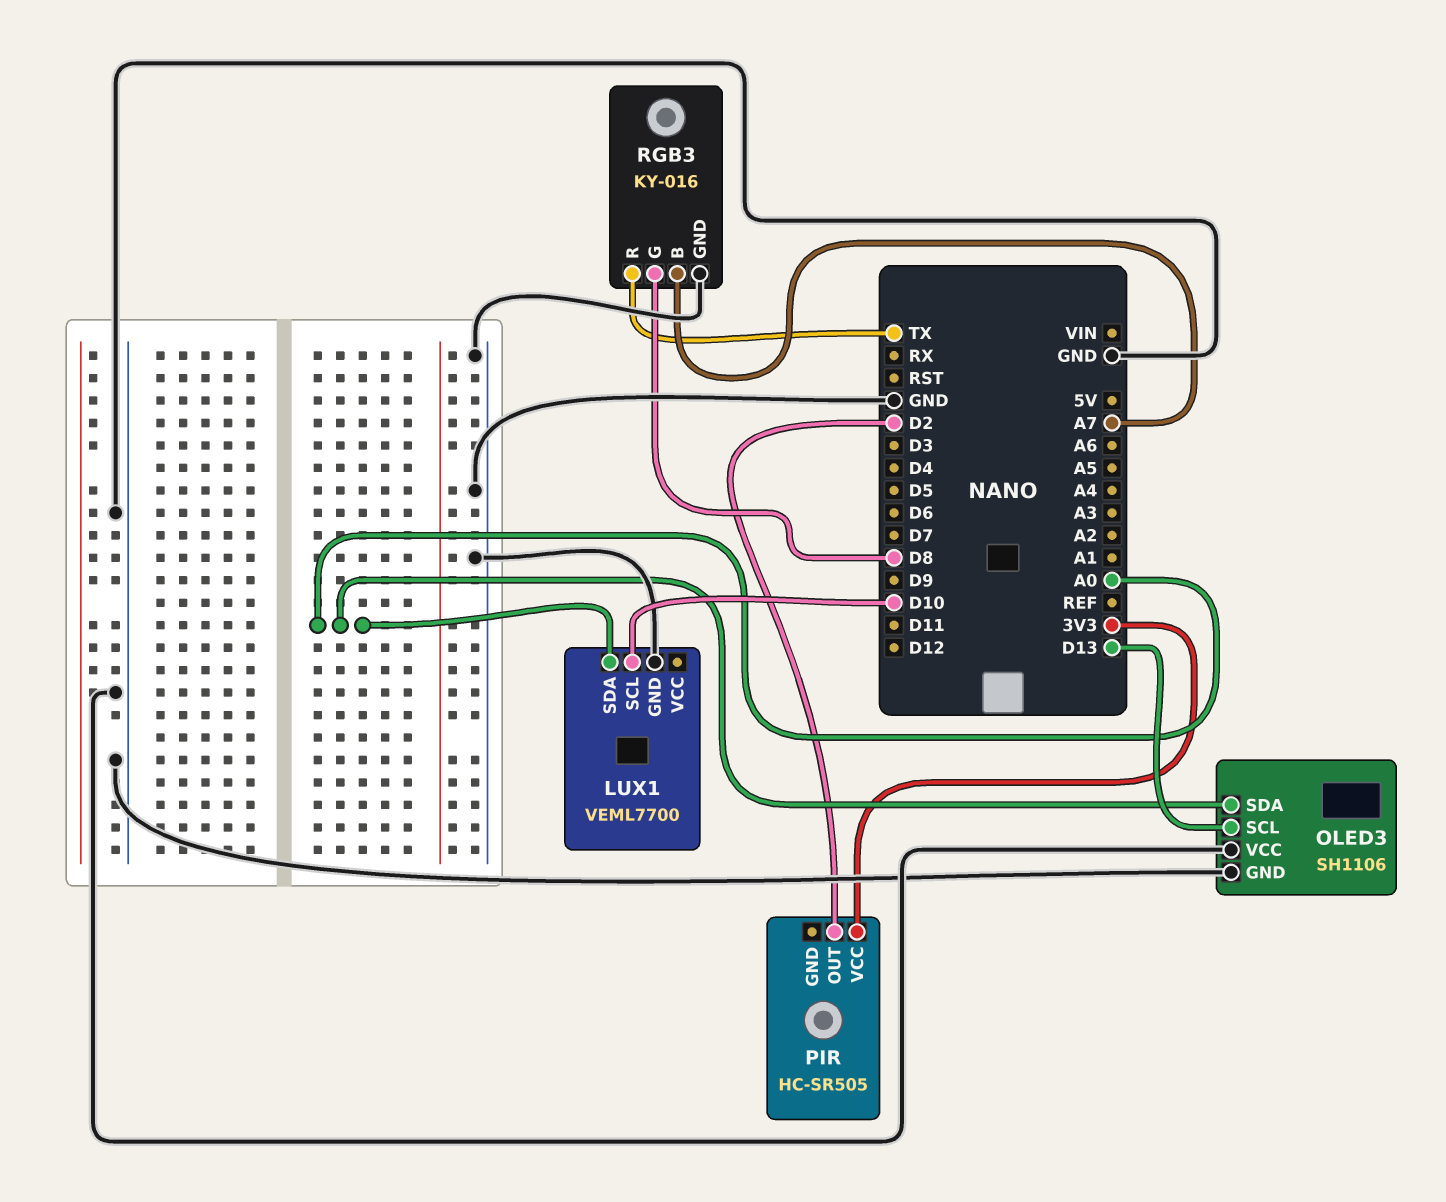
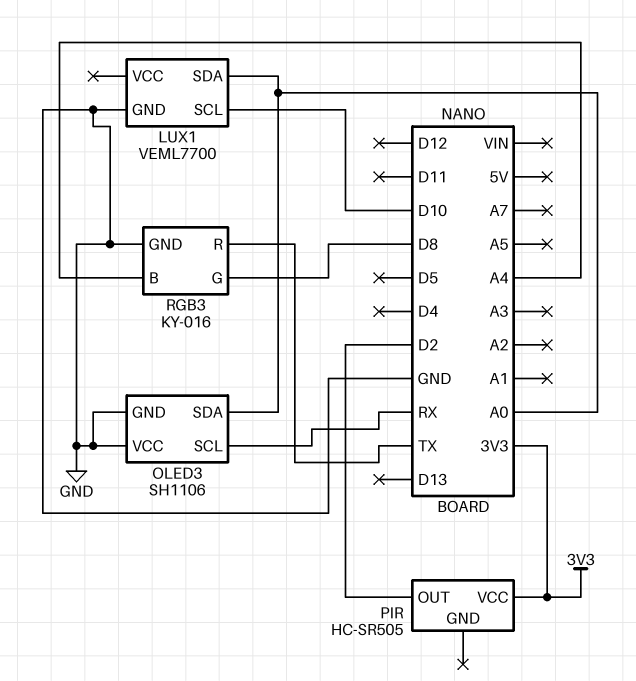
OLED3 pin SCL: D13 -> RX
RGB3 pin B: A7 -> A4

